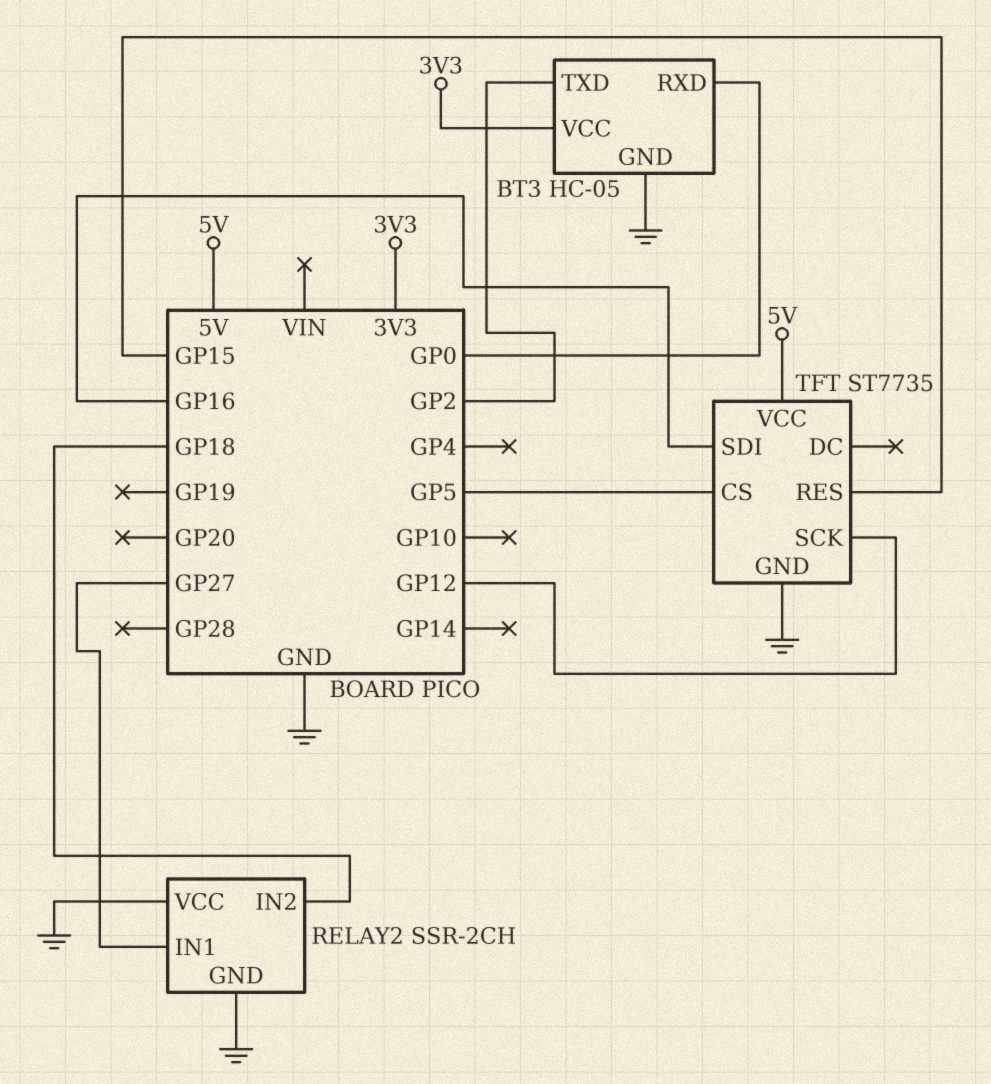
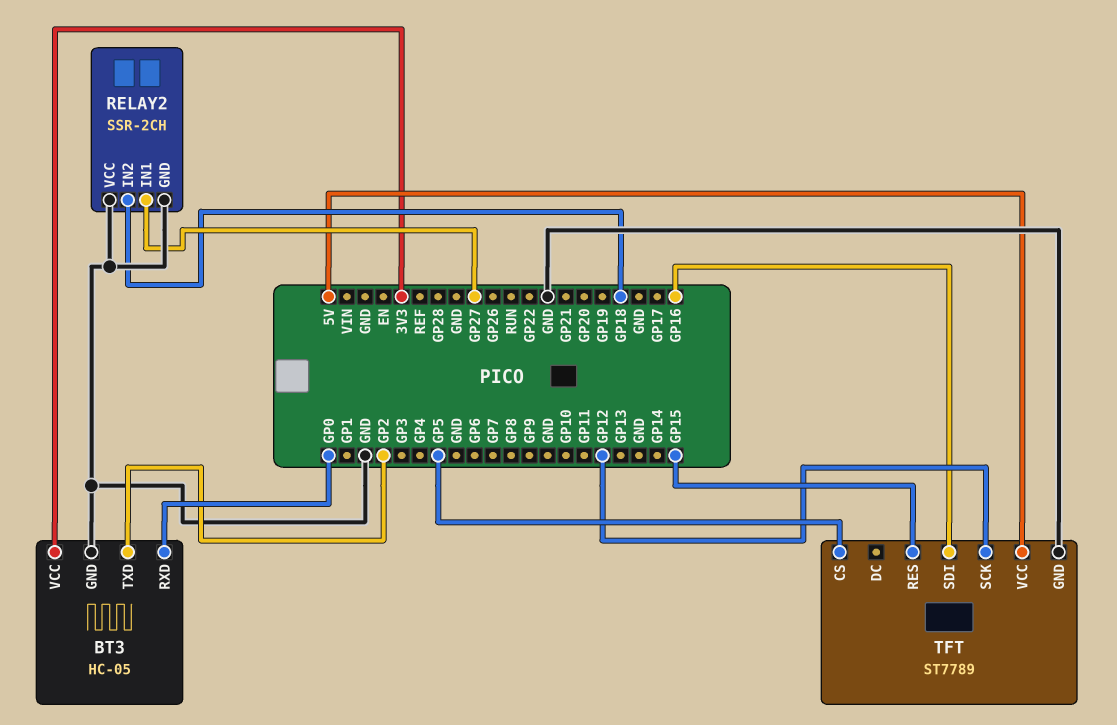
TFT: ST7735 -> ST7789

